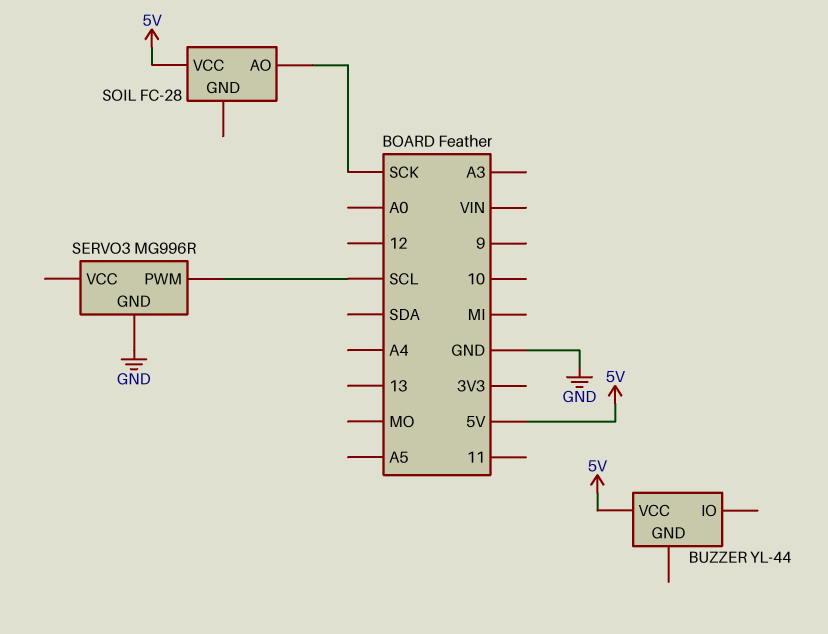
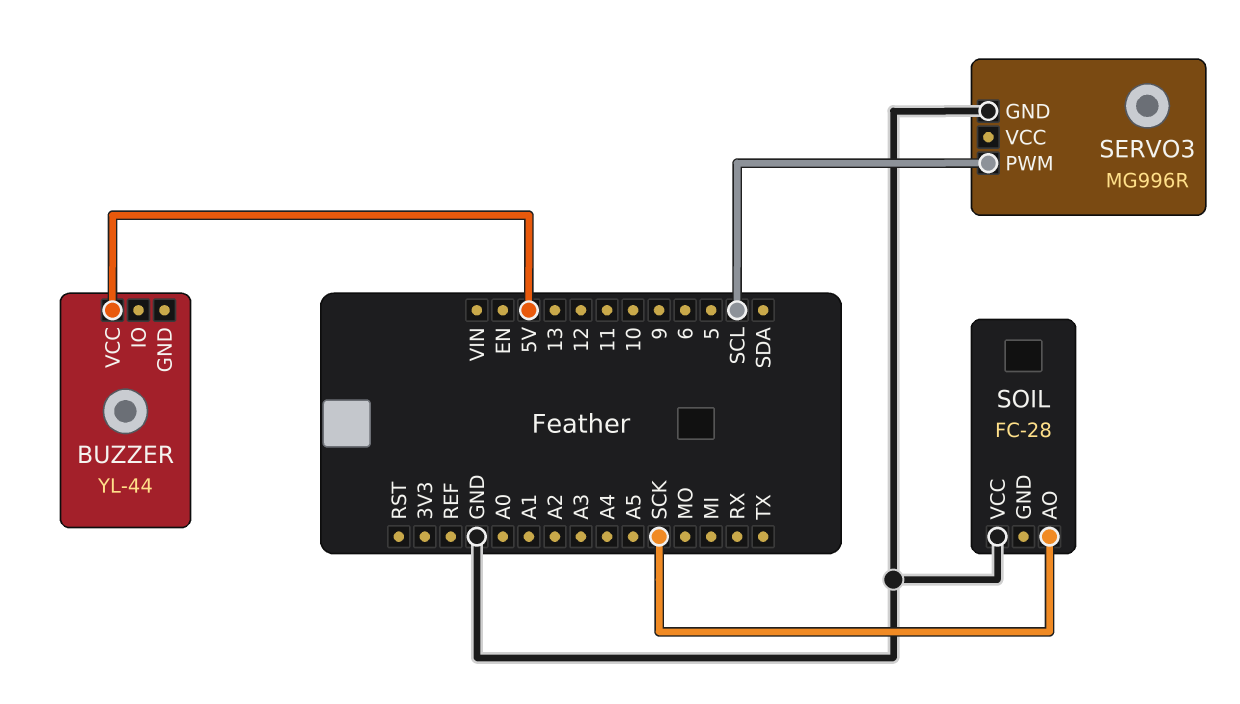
SOIL pin VCC: 5V -> GND

